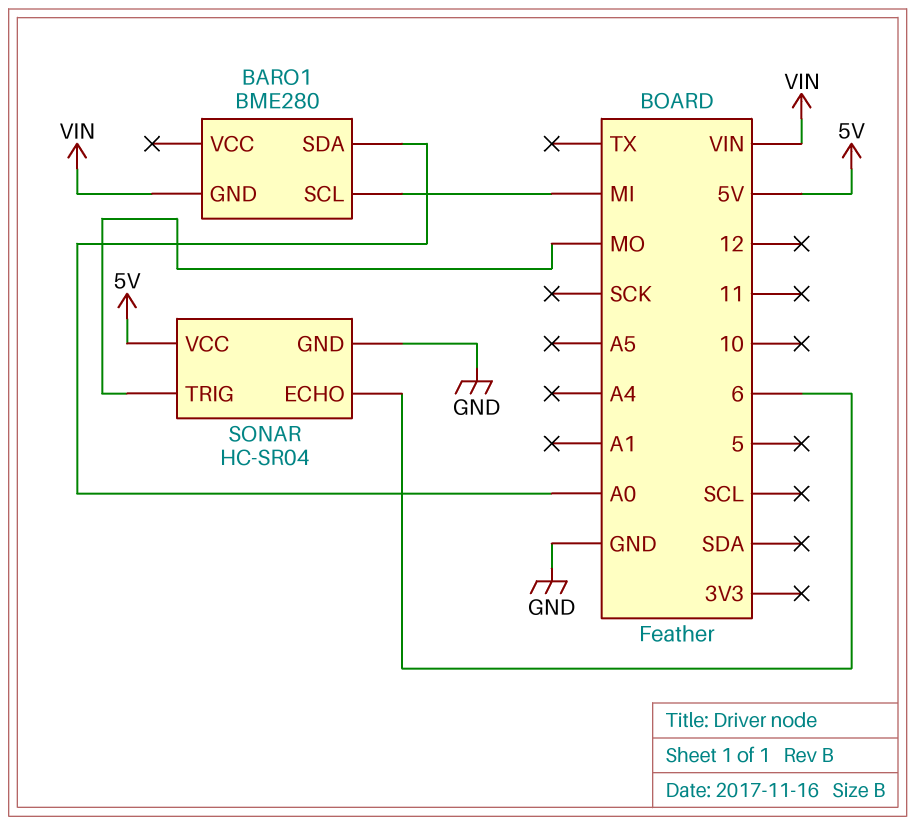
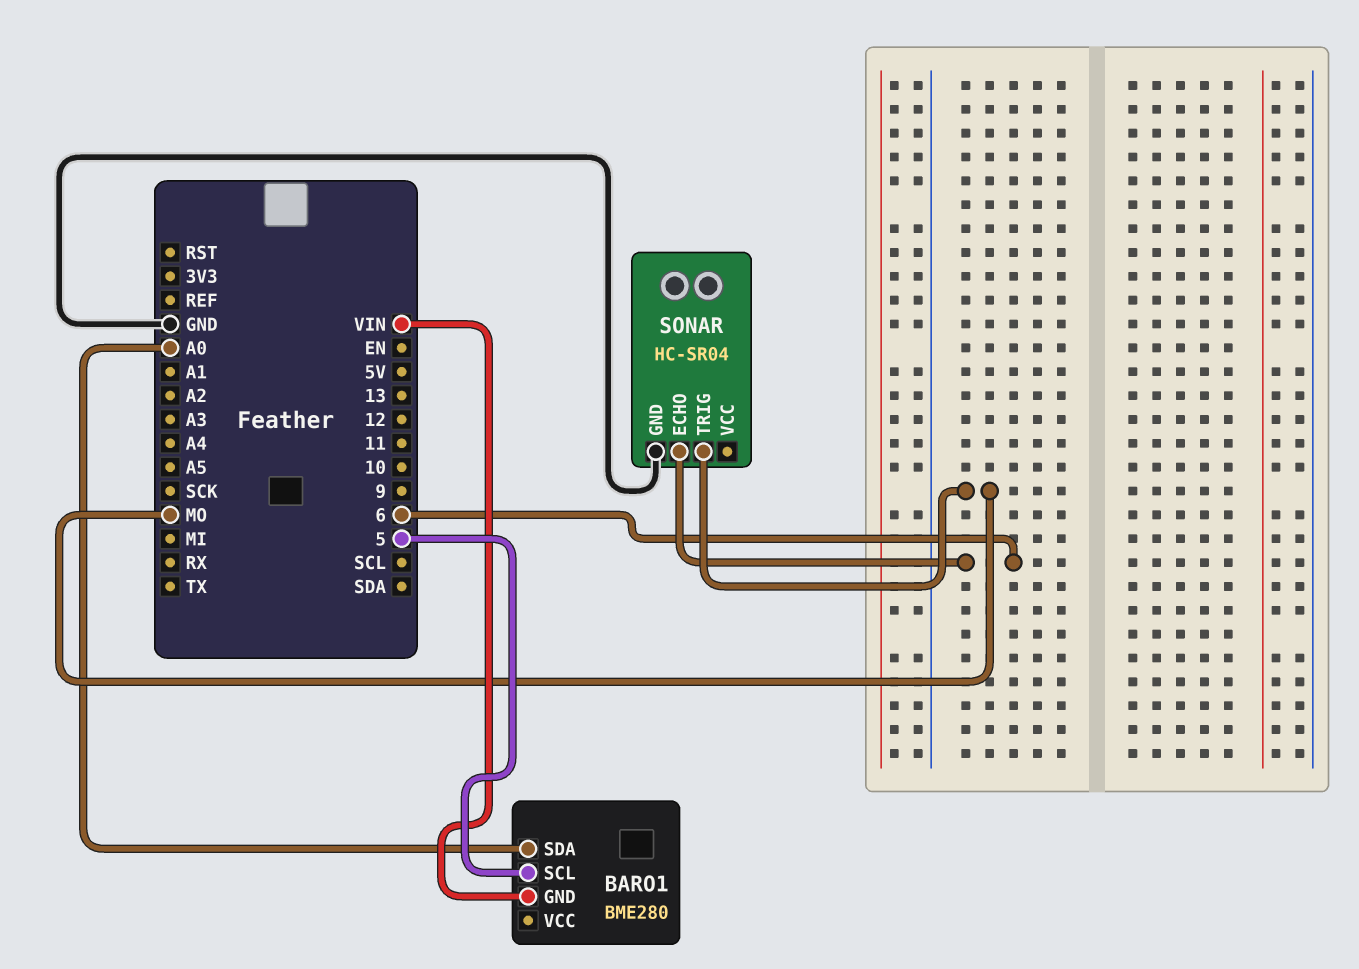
BARO1 pin SCL: MI -> 5
SONAR pin VCC: 5V -> none

